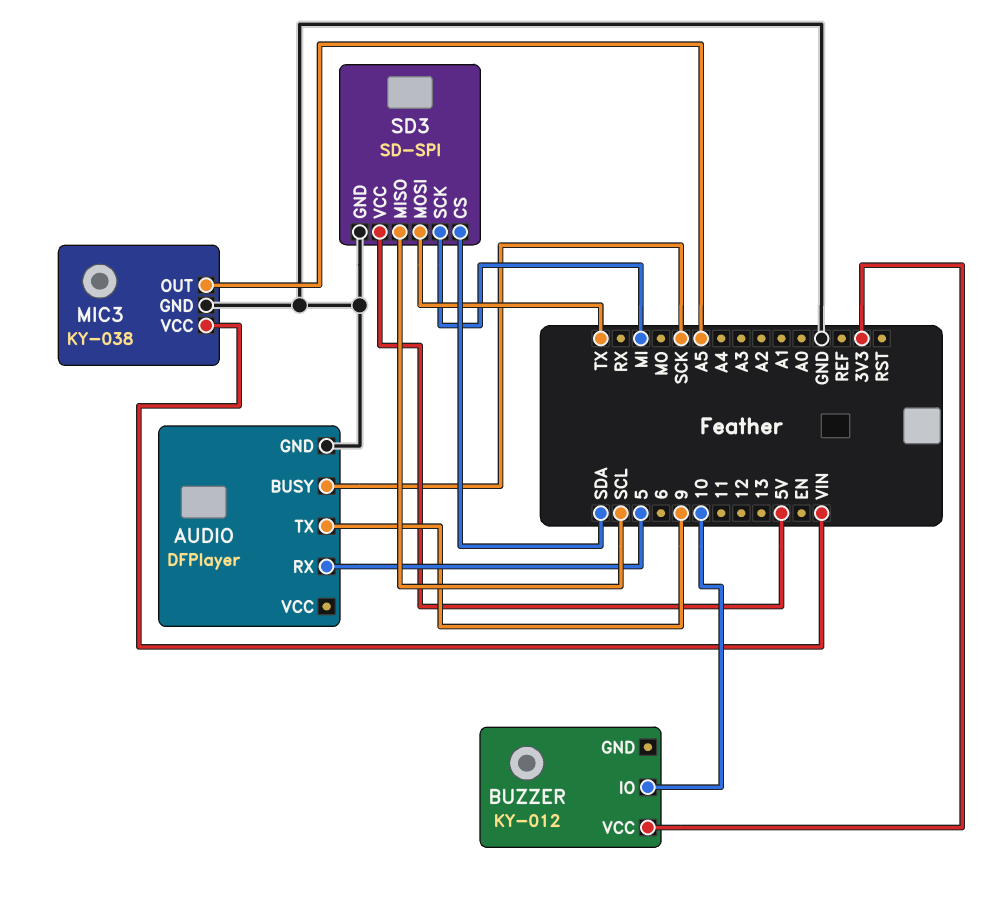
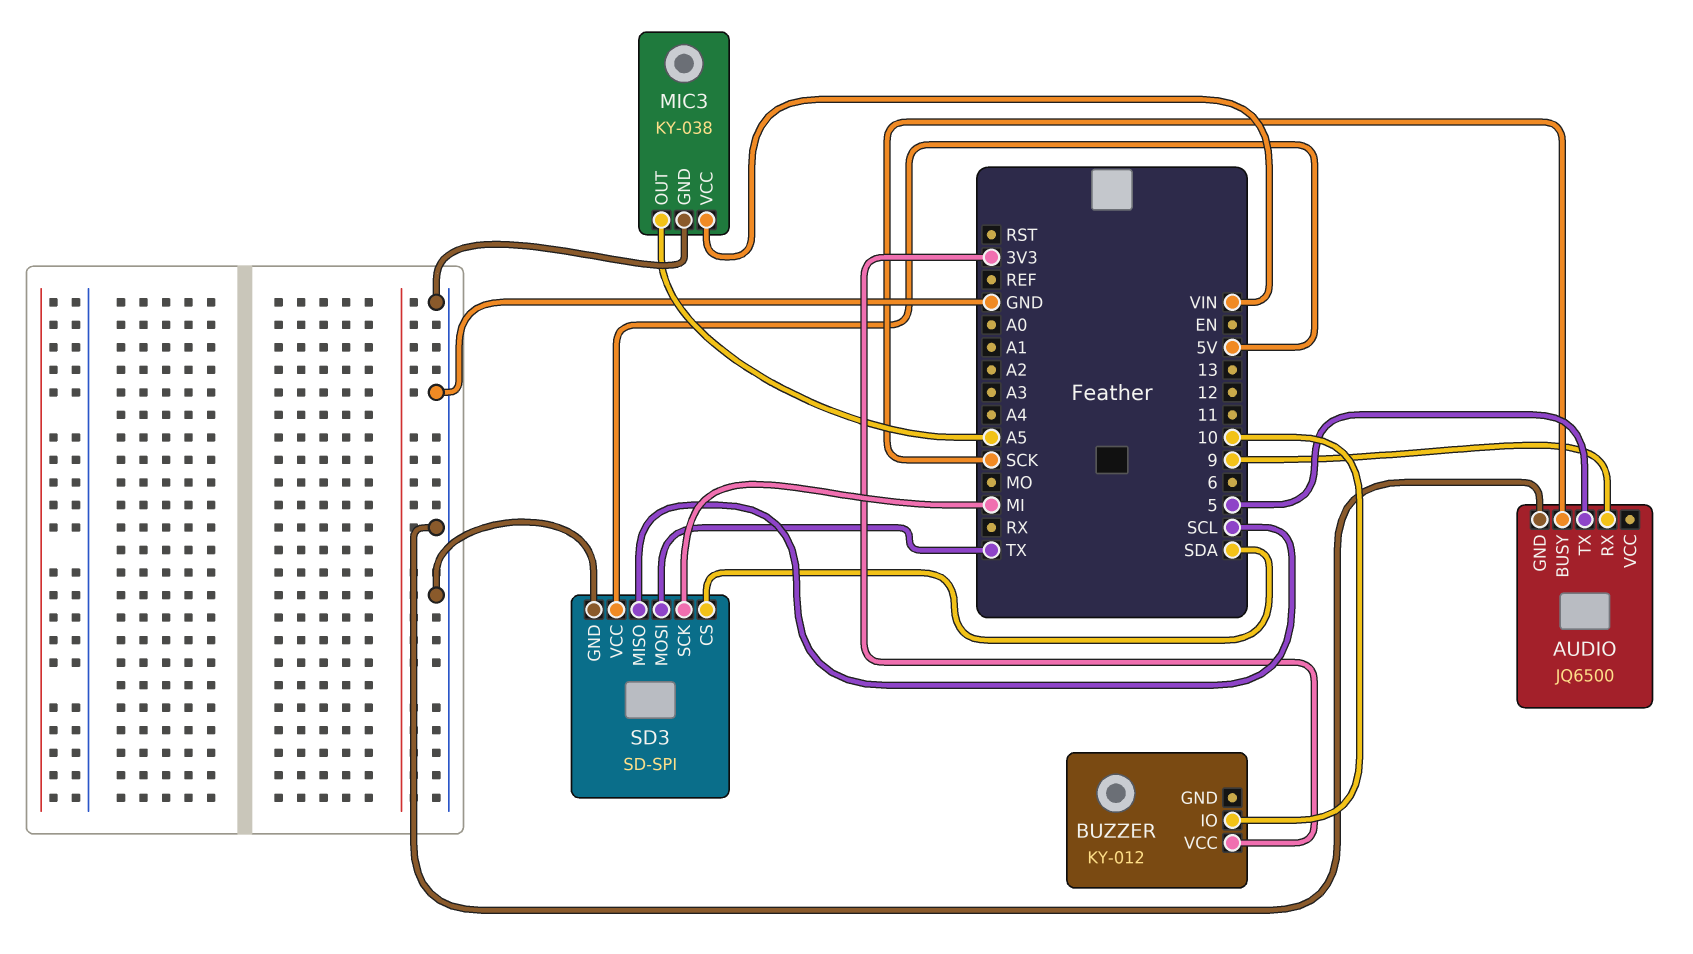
AUDIO: DFPlayer -> JQ6500
AUDIO pin RX: 5 -> 9
AUDIO pin TX: 9 -> 5

